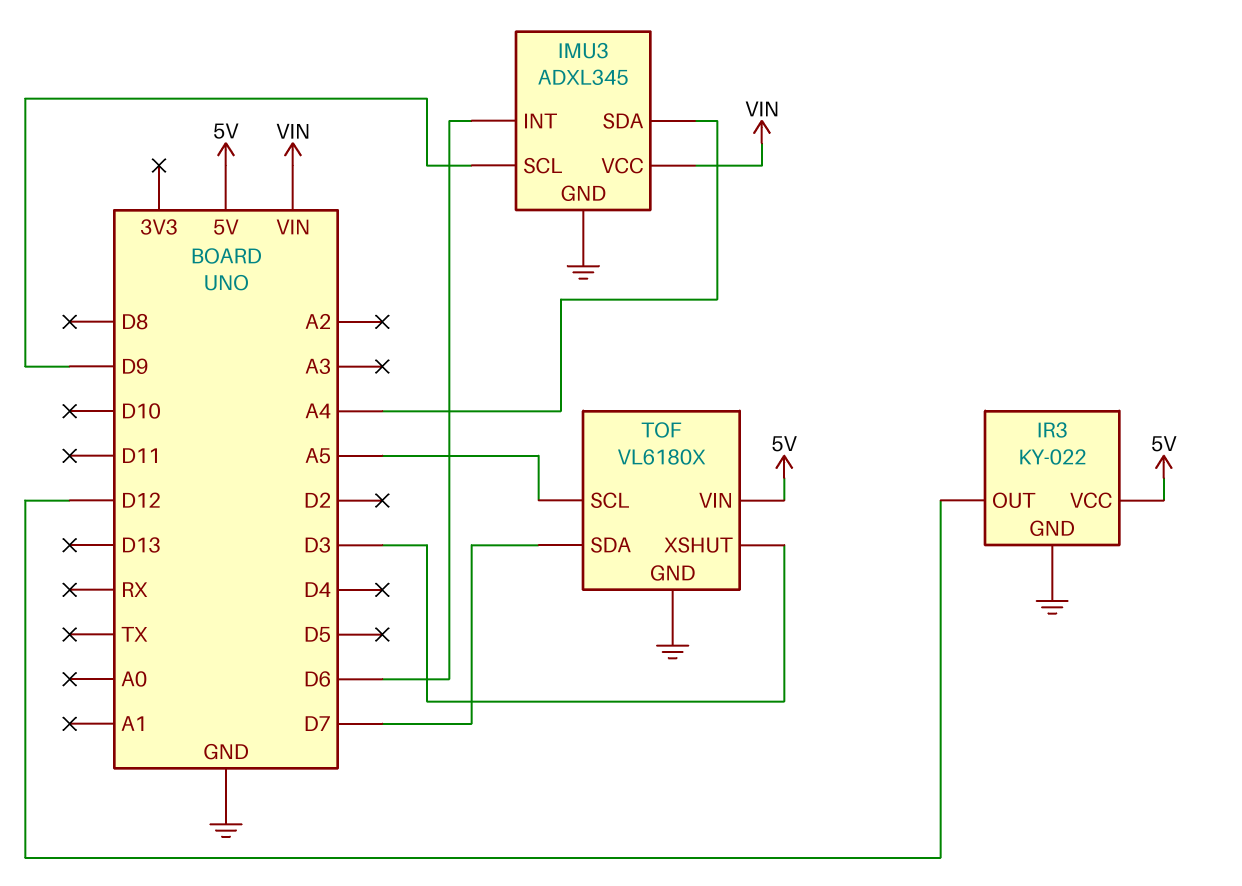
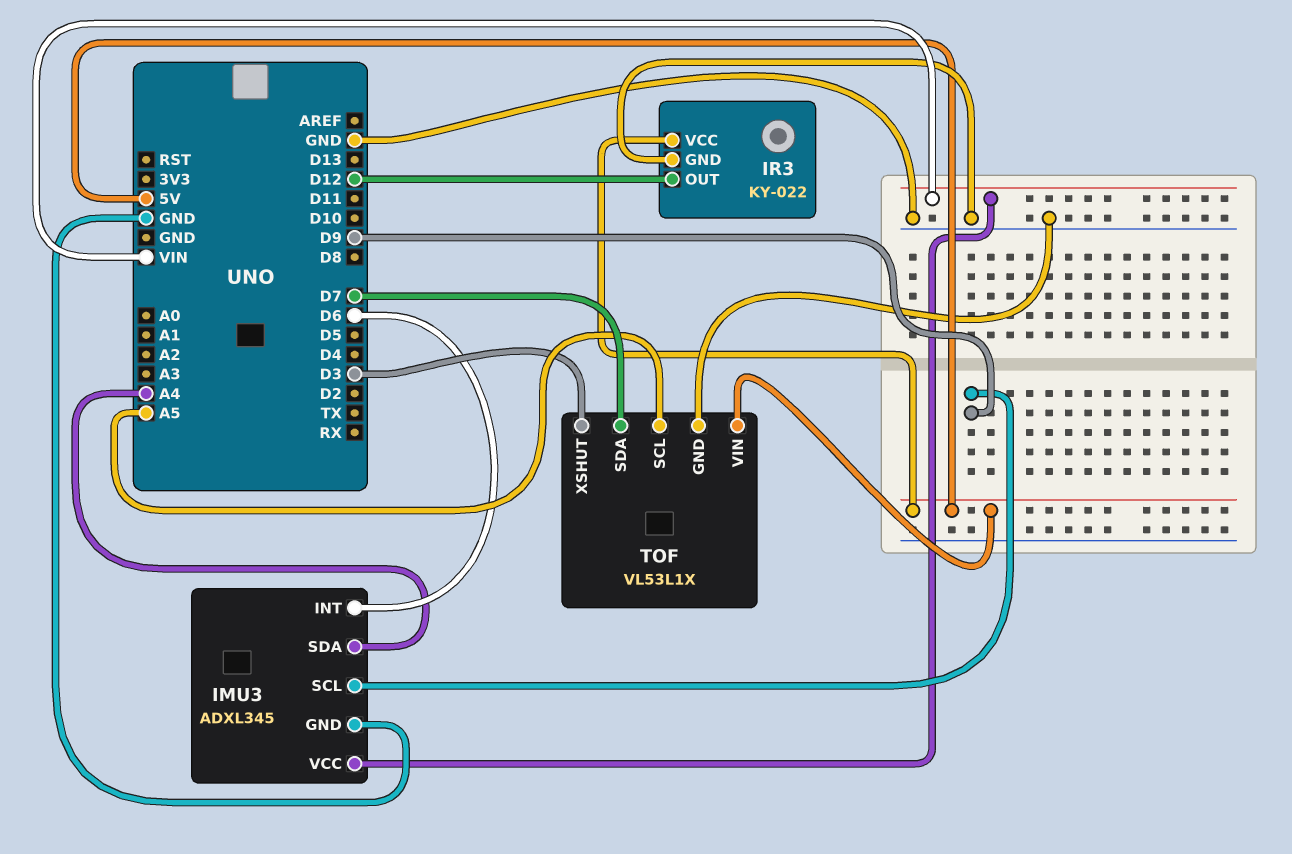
TOF: VL6180X -> VL53L1X

